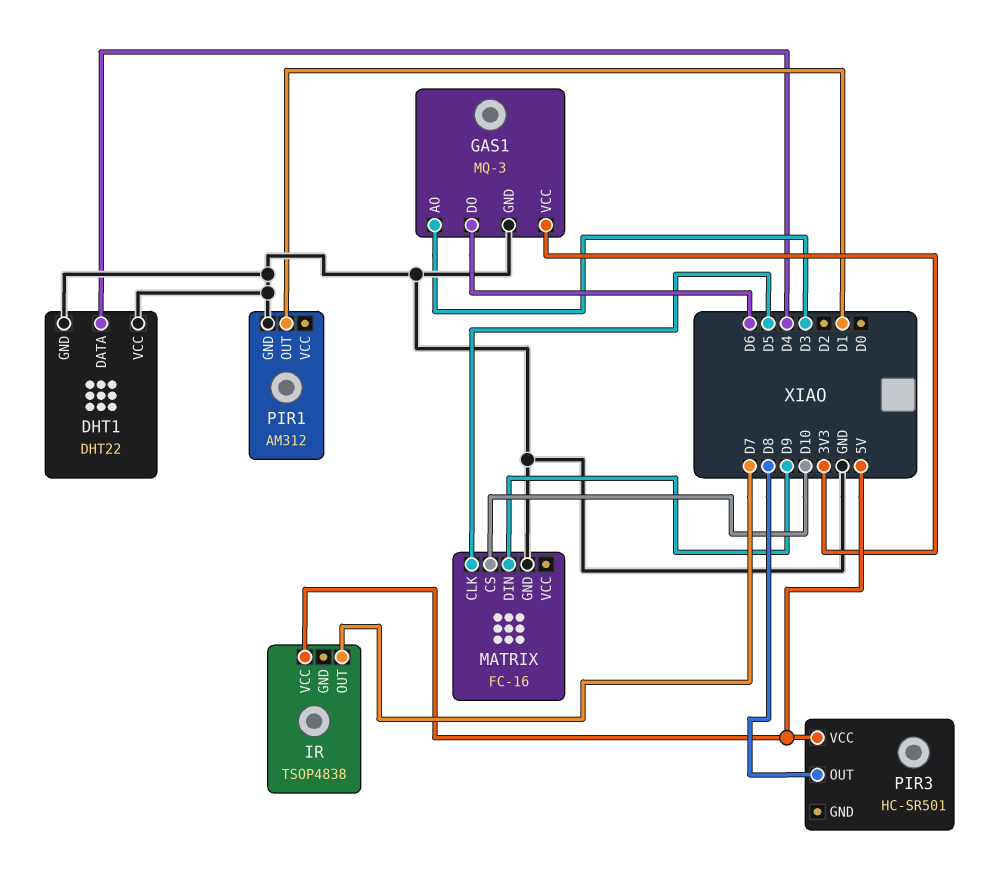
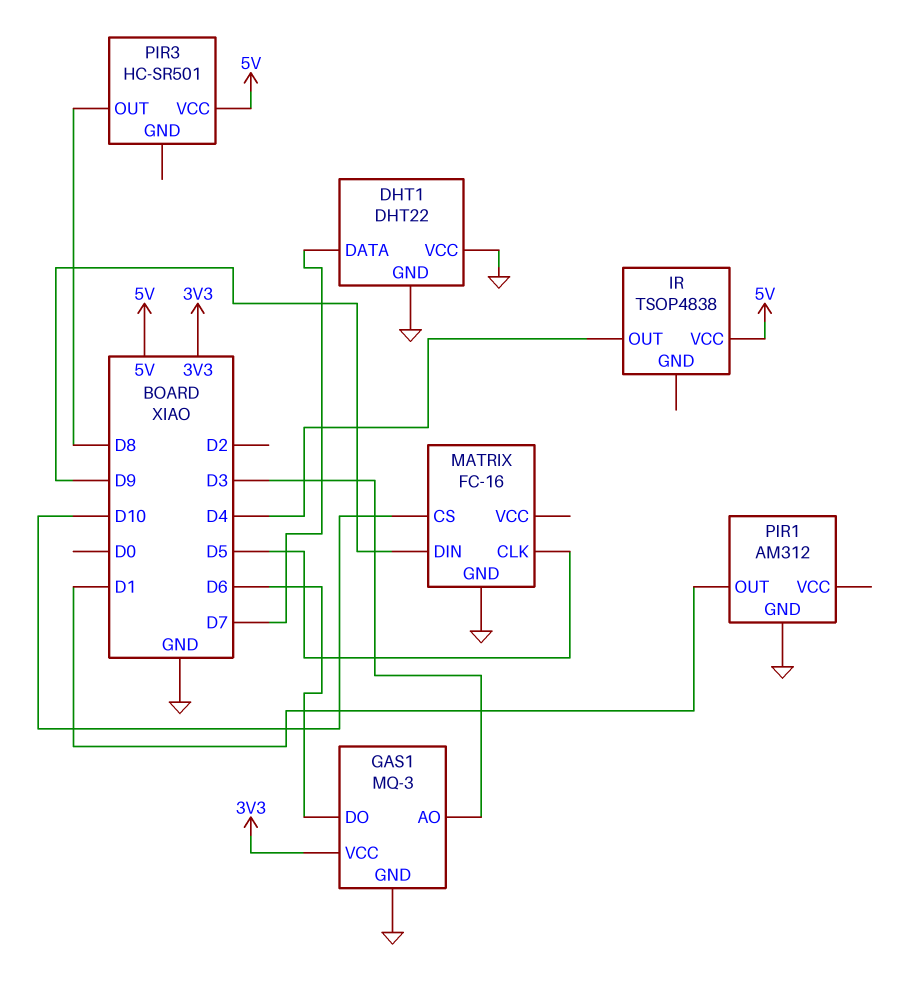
DHT1 pin DATA: D4 -> D7
IR pin OUT: D7 -> D4

